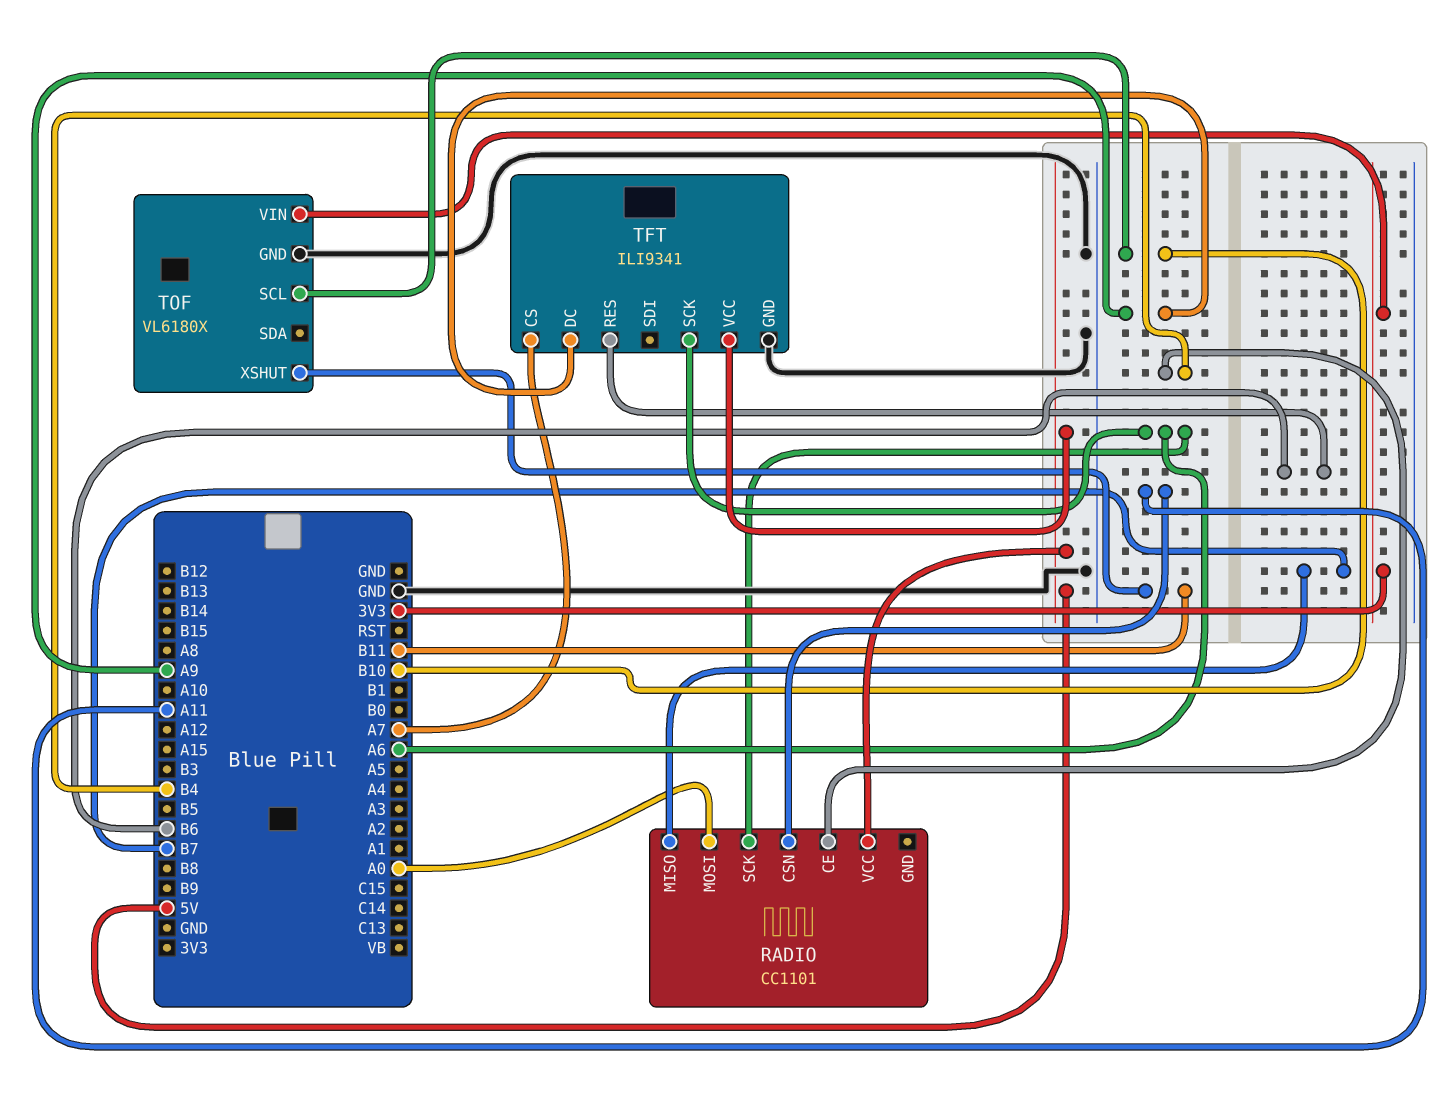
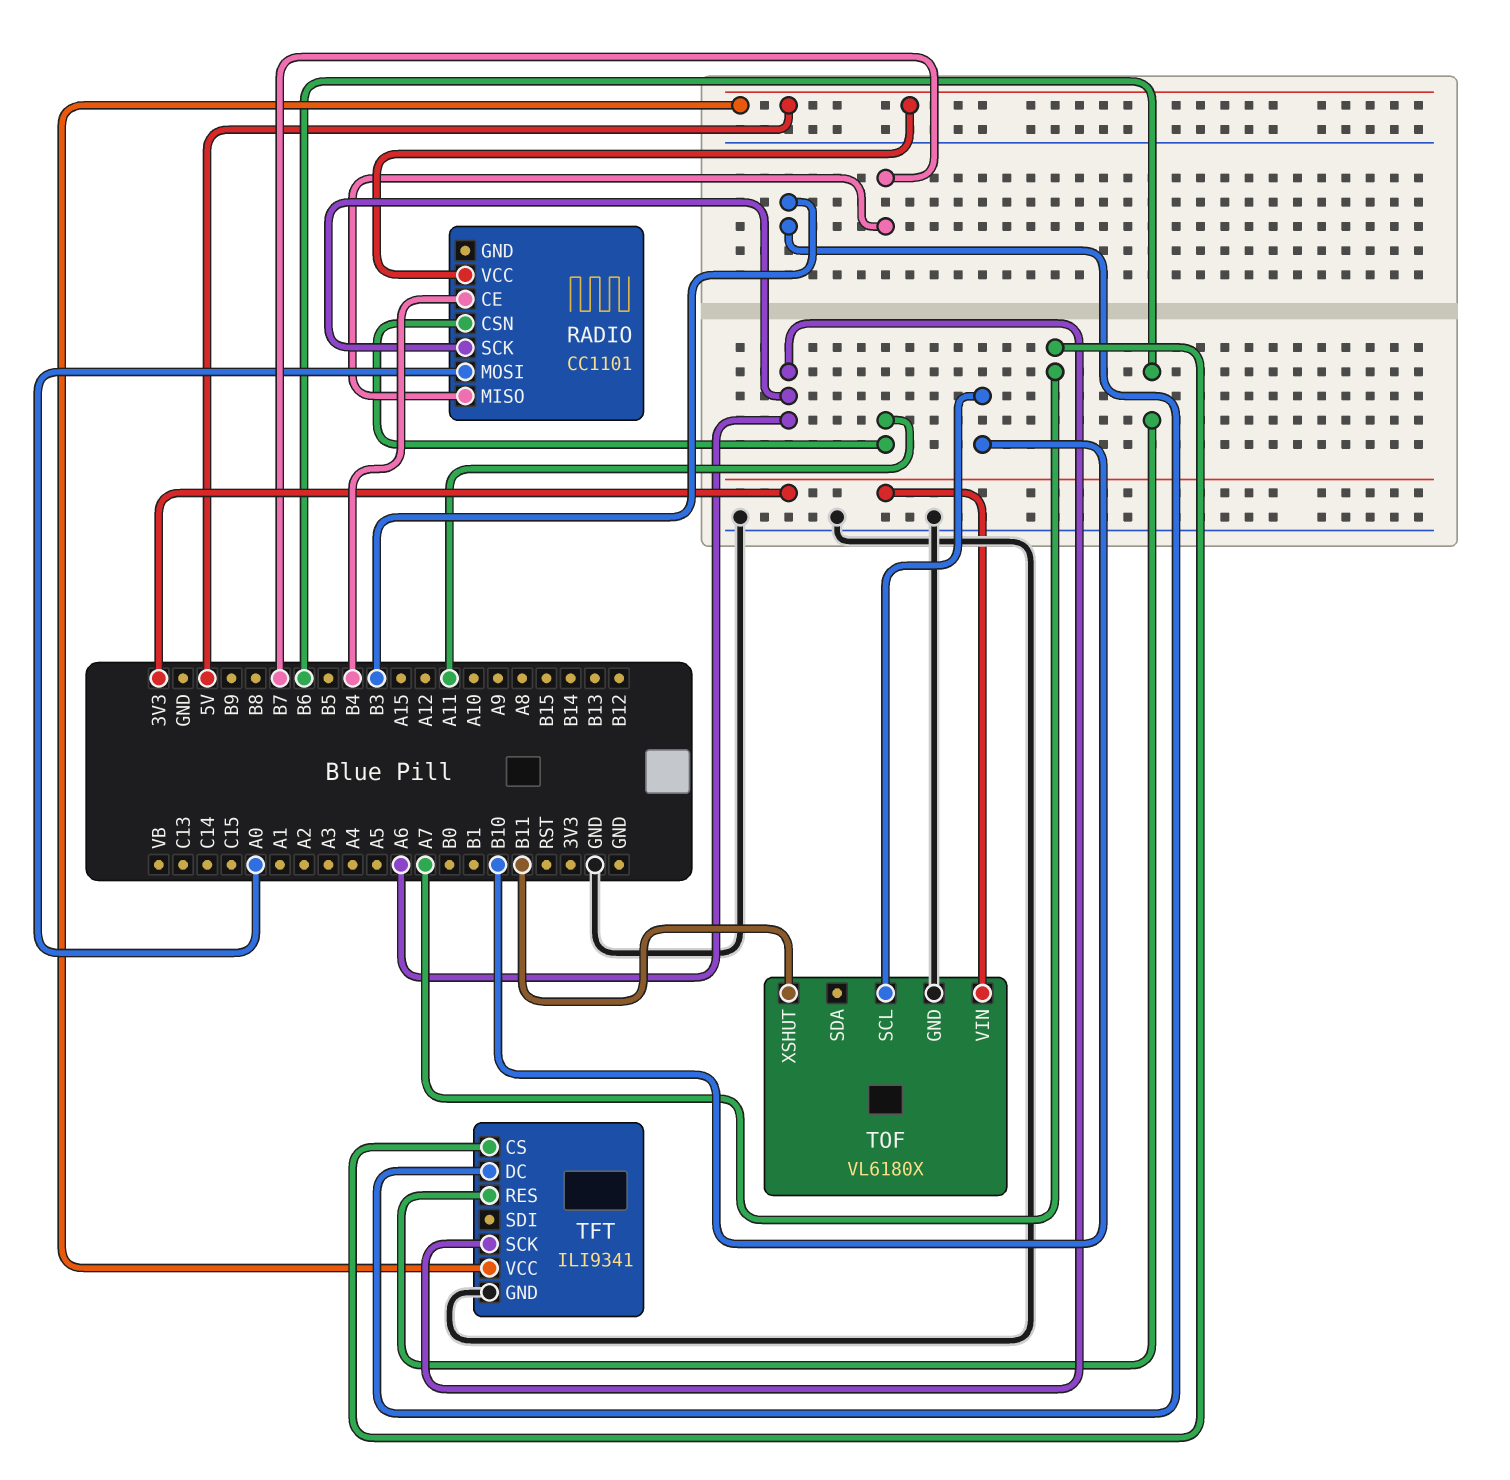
TFT pin DC: A9 -> B3

